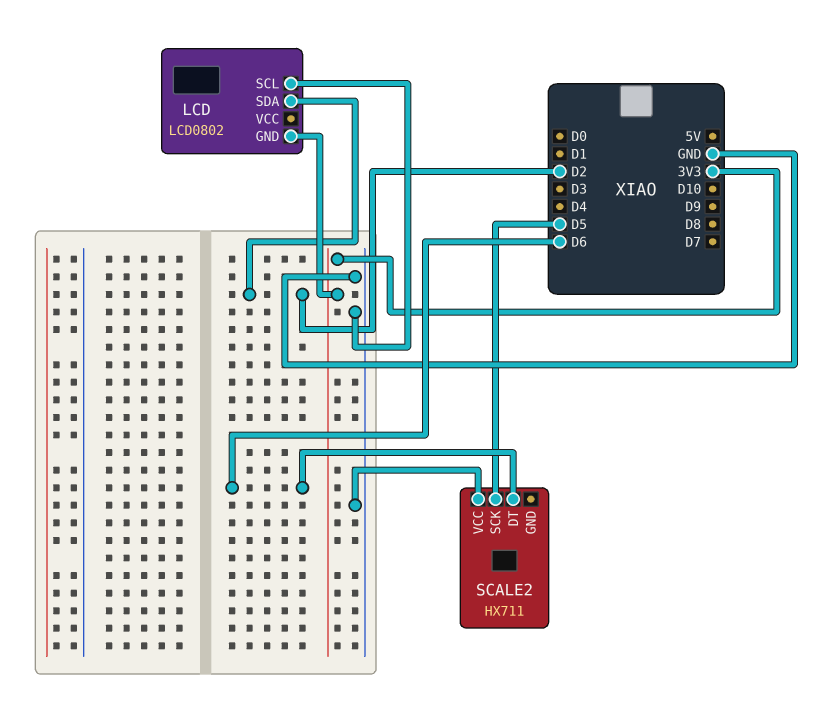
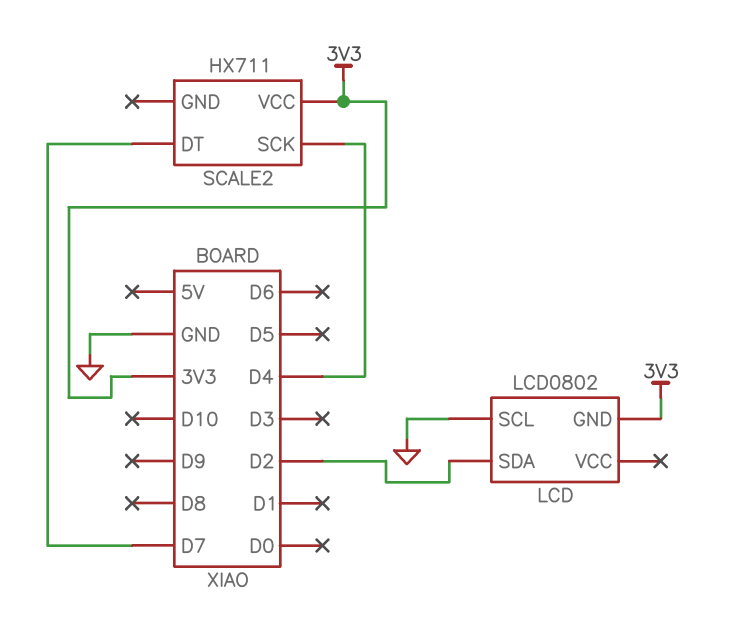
SCALE2 pin DT: D6 -> D7
SCALE2 pin SCK: D5 -> D4
SCALE2 pin VCC: GND -> 3V3

